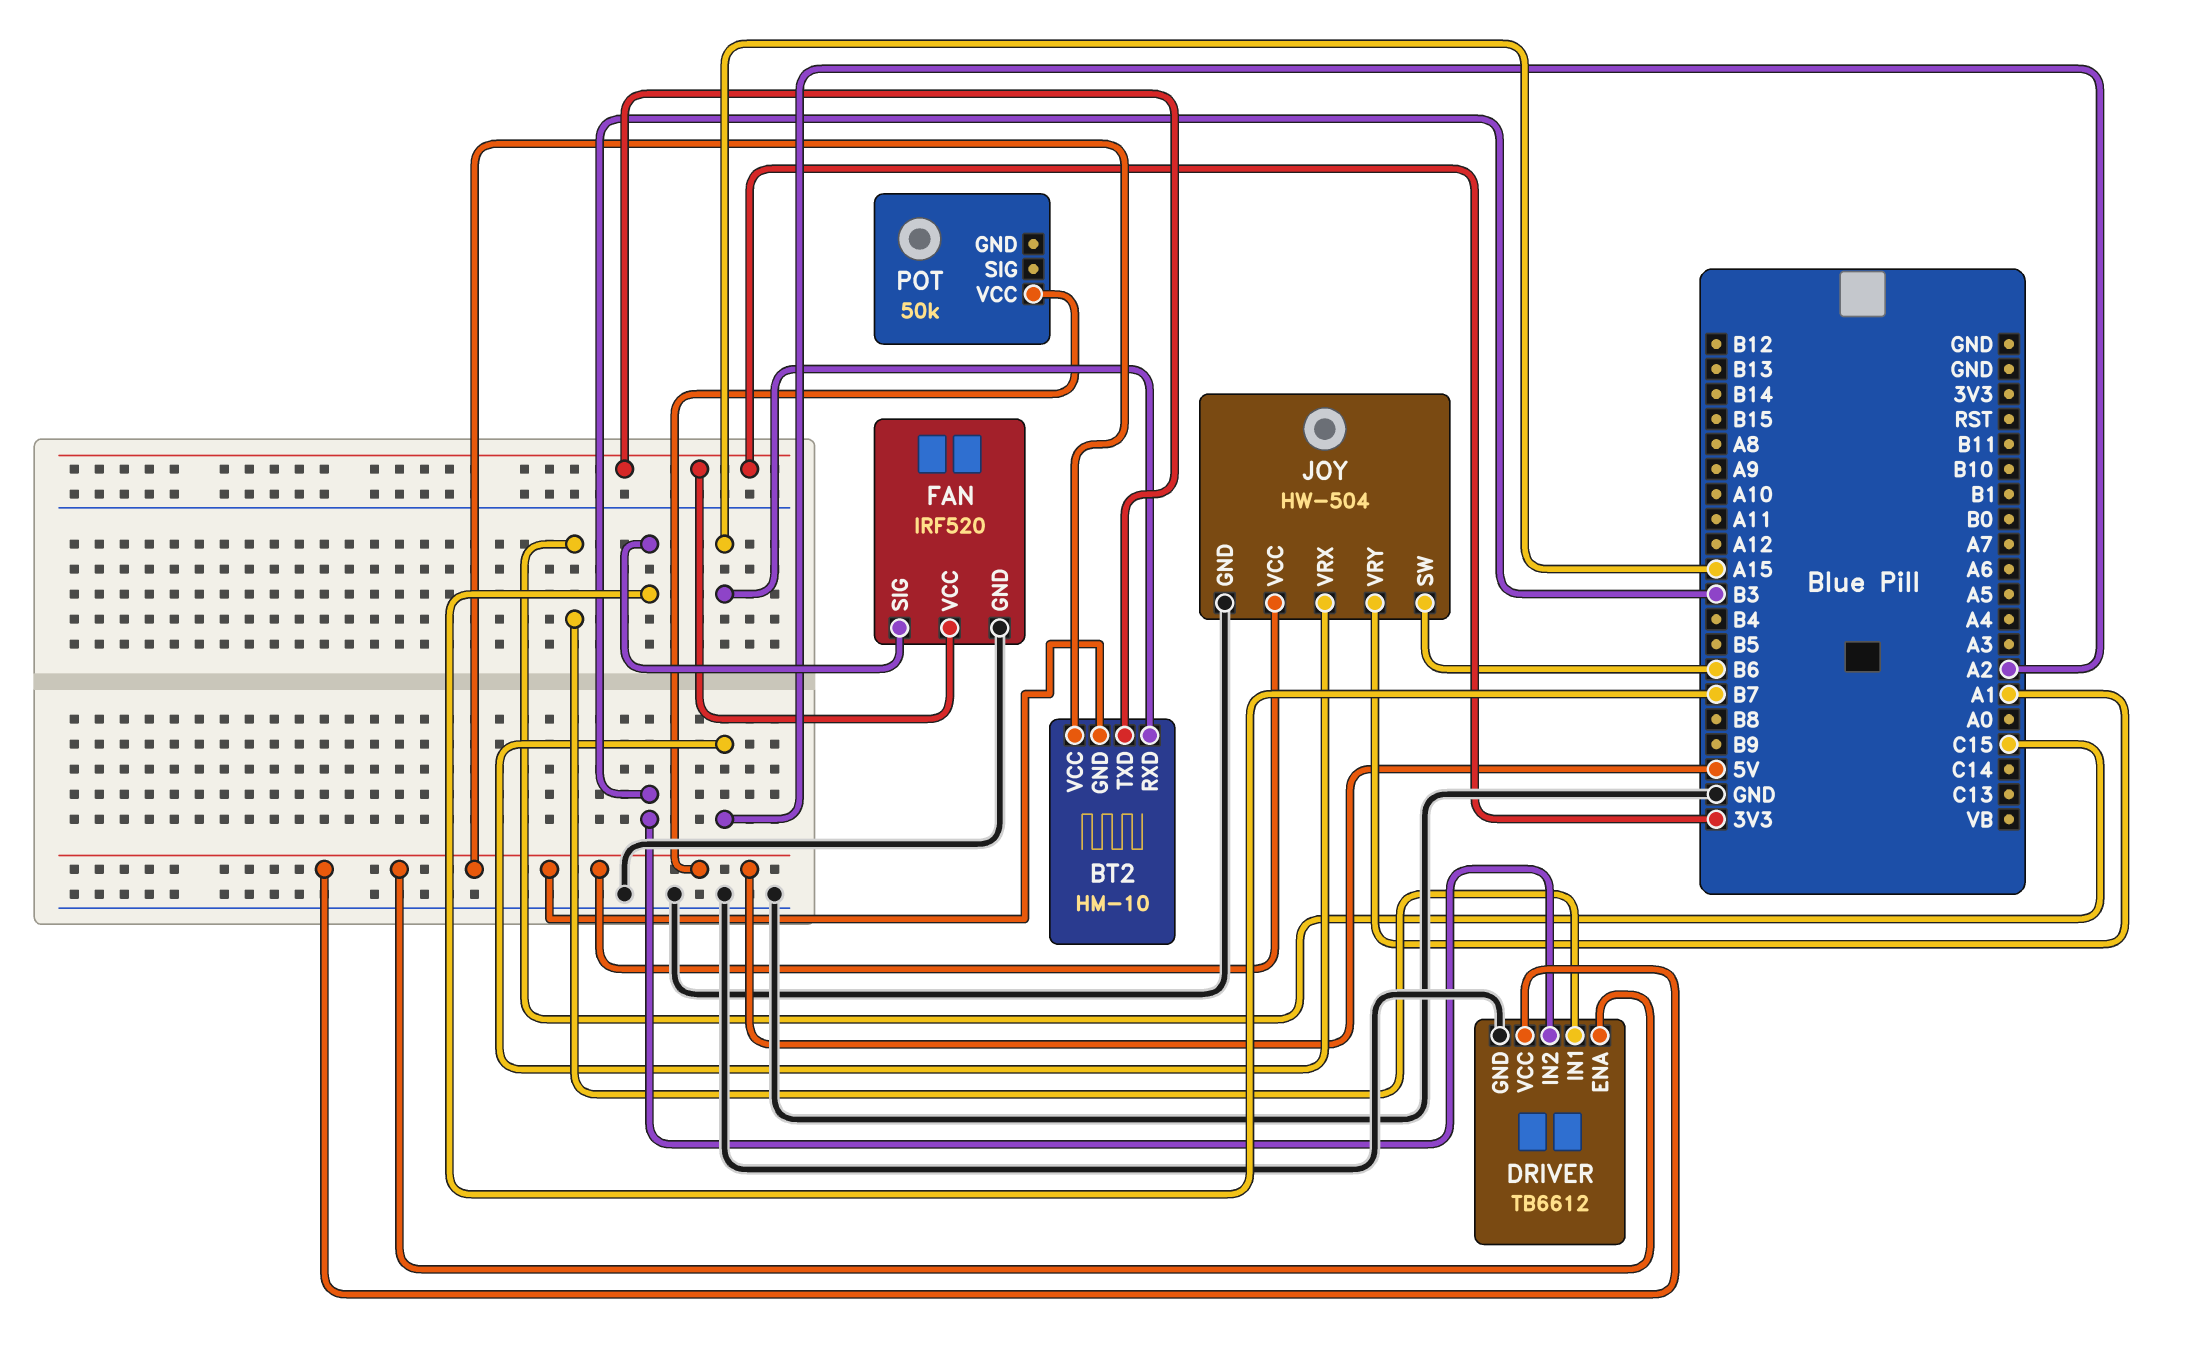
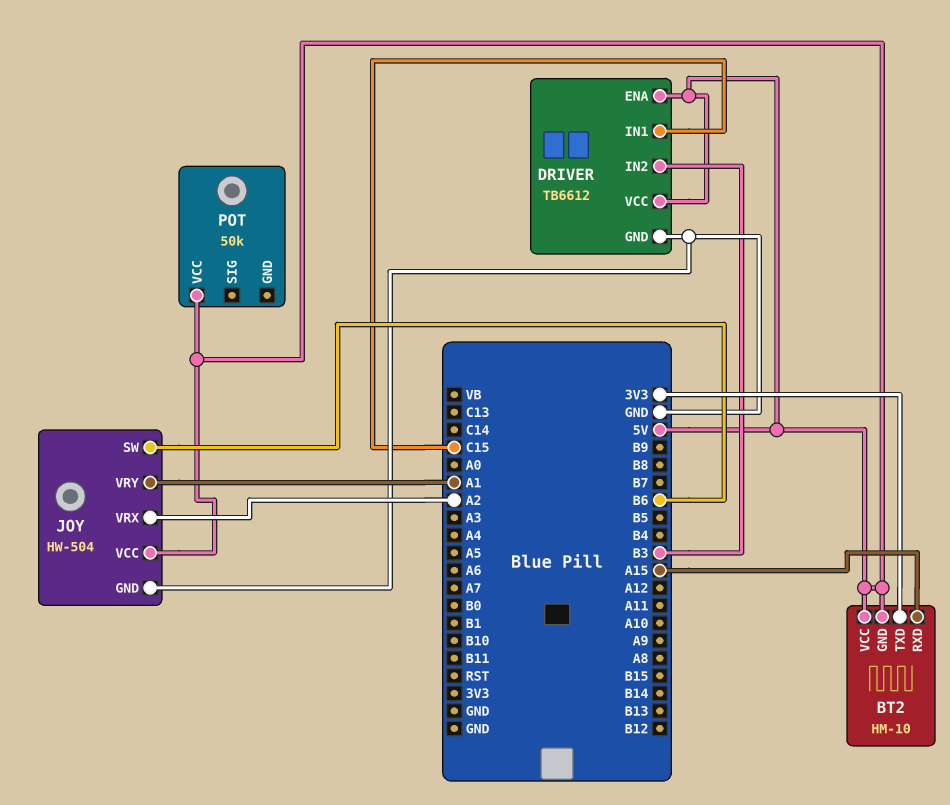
FAN: IRF520 -> none
FAN pin GND: GND -> none
FAN pin SIG: B7 -> none
FAN pin VCC: 3V3 -> none

